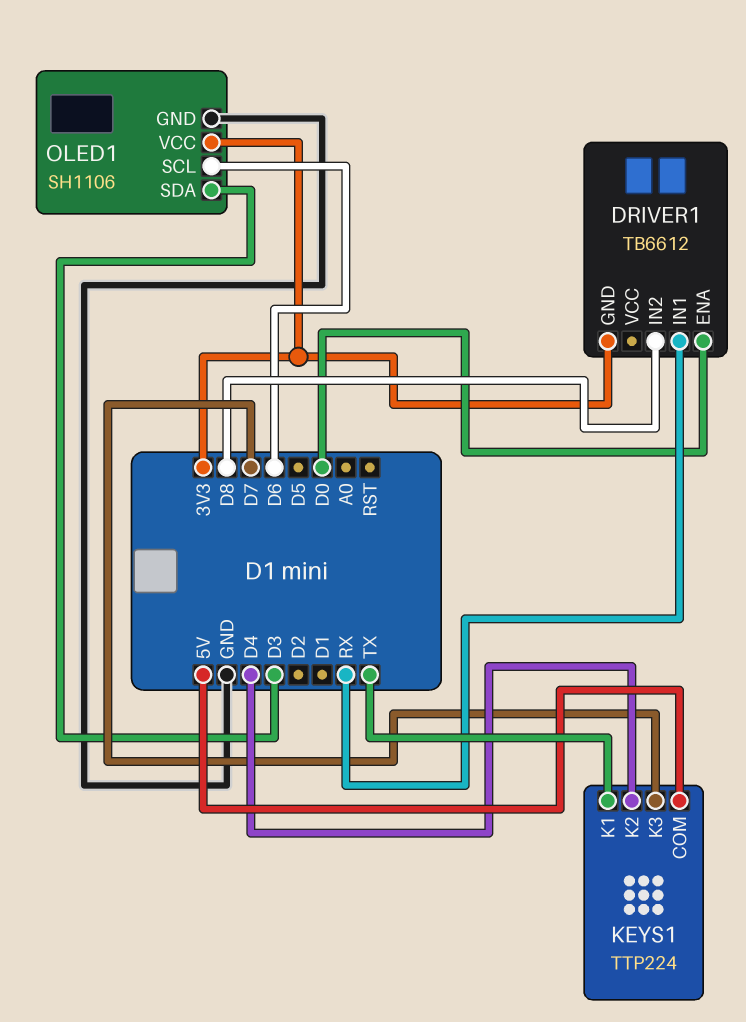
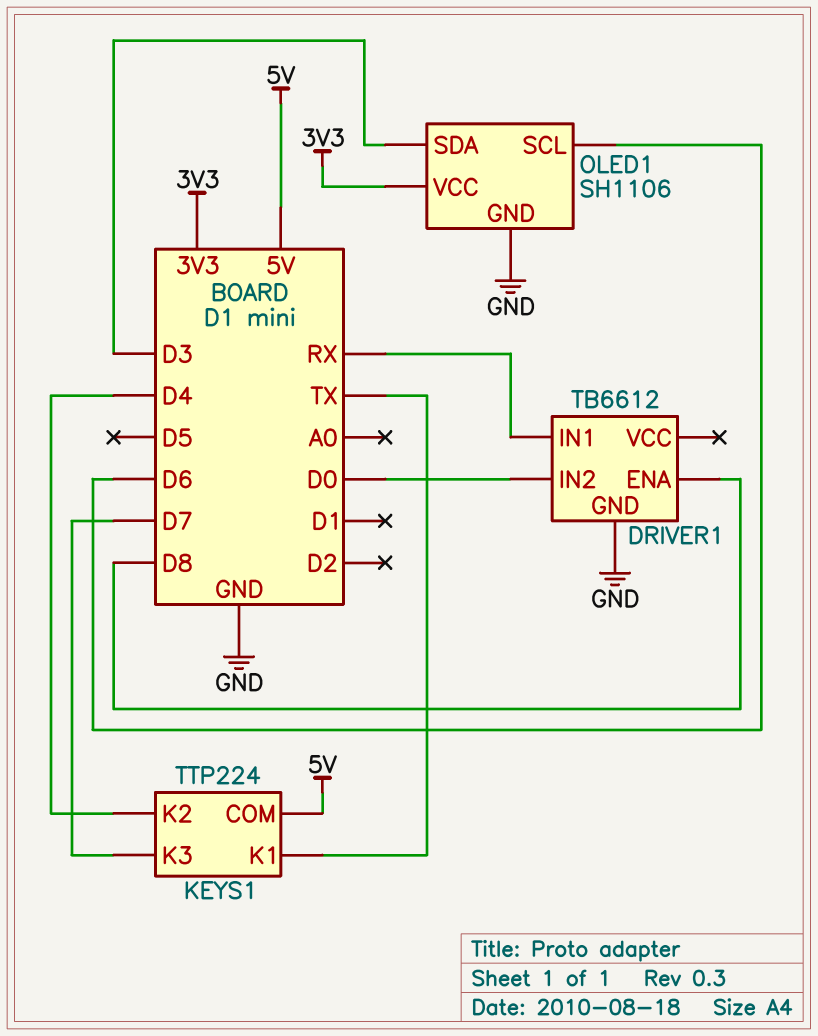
DRIVER1 pin ENA: D0 -> D8
DRIVER1 pin GND: 3V3 -> GND
DRIVER1 pin IN2: D8 -> D0

